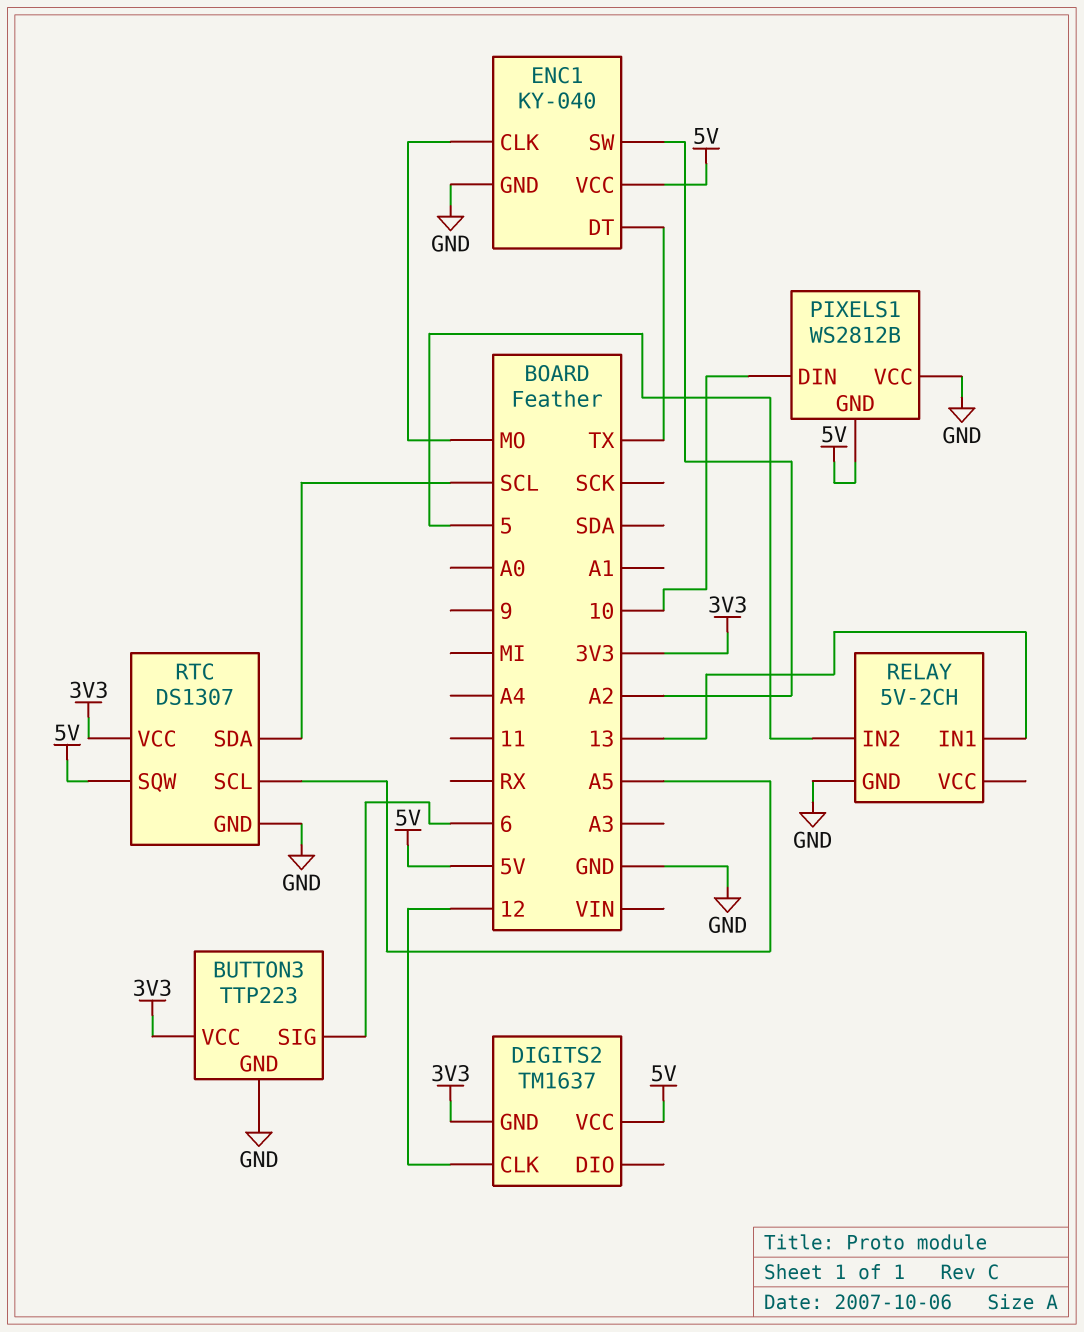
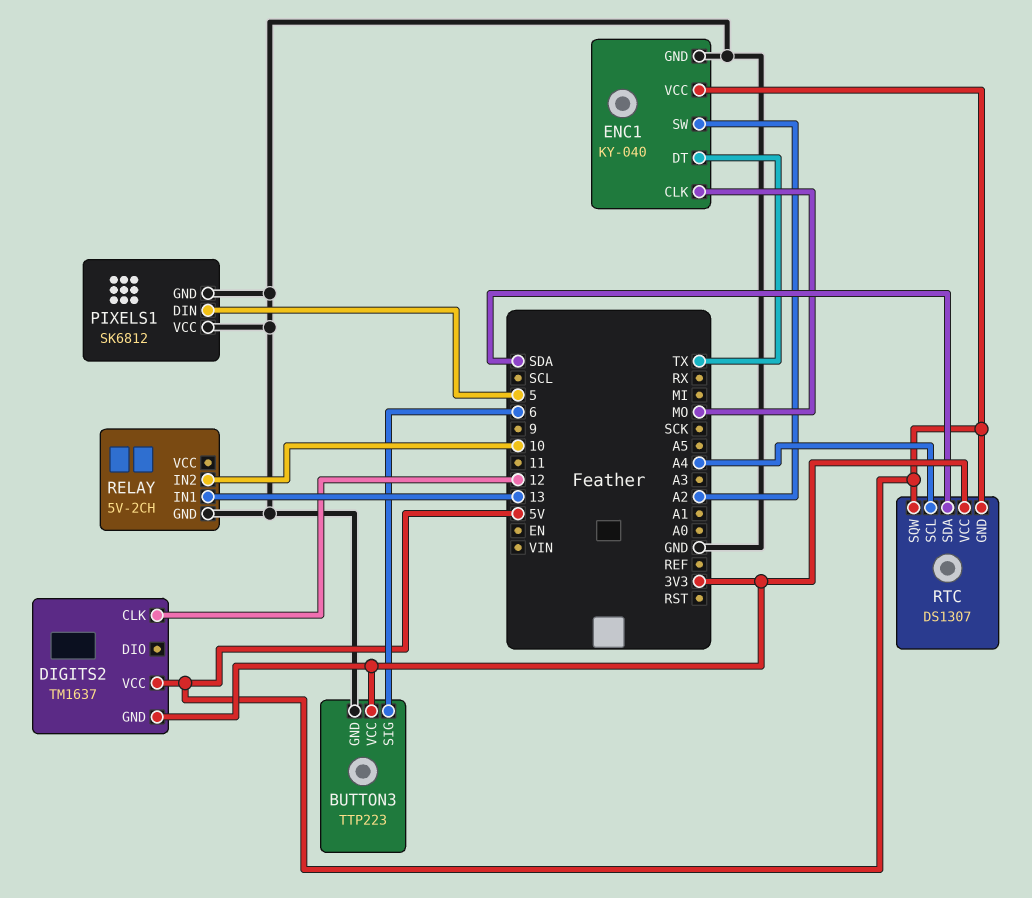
PIXELS1: WS2812B -> SK6812
PIXELS1 pin DIN: 10 -> 5
PIXELS1 pin GND: 5V -> GND
RELAY pin IN2: 5 -> 10
RTC pin GND: GND -> 5V
RTC pin SCL: A5 -> A4
RTC pin SDA: SCL -> SDA

